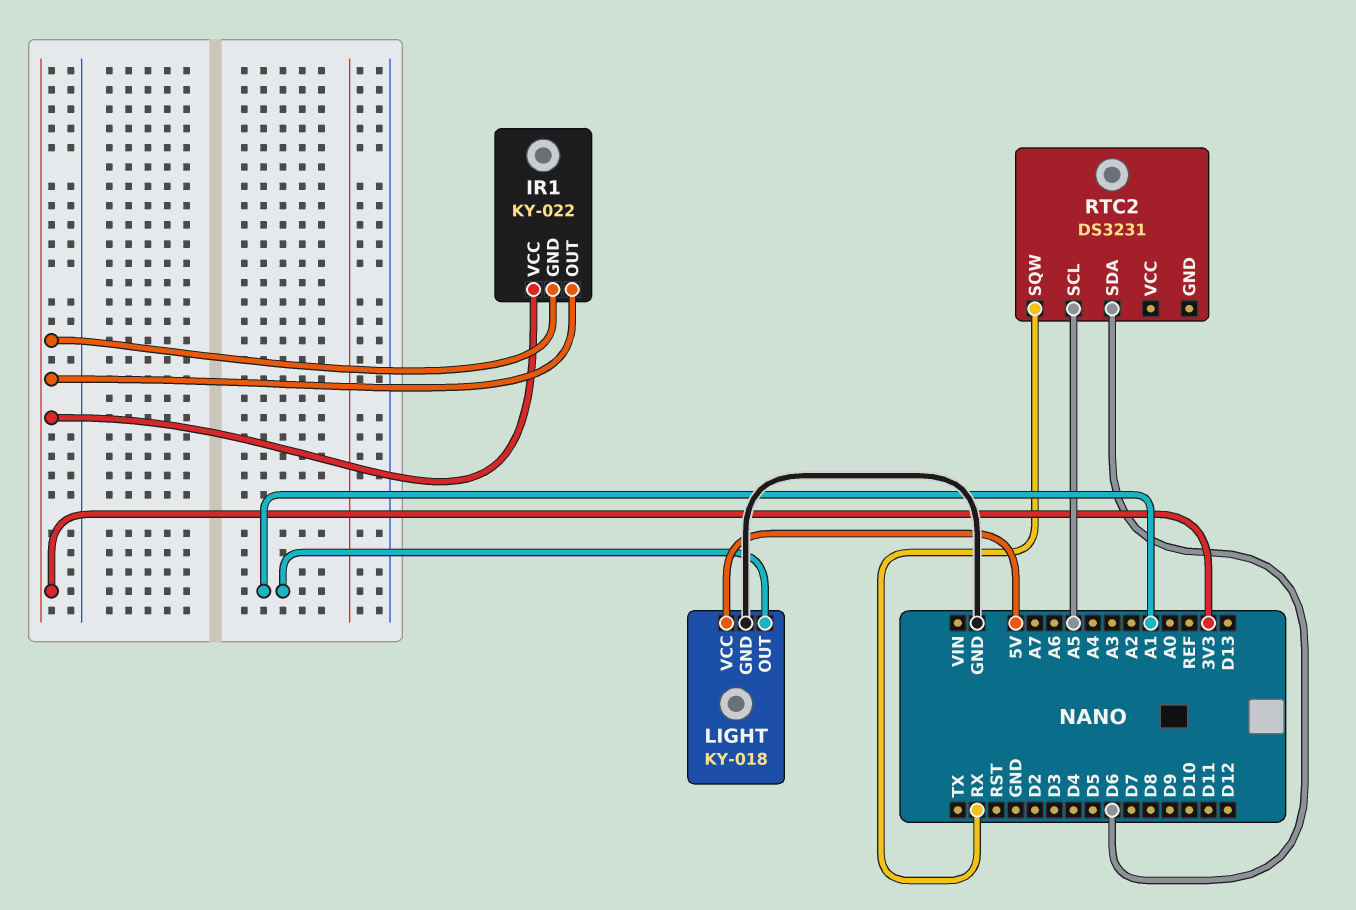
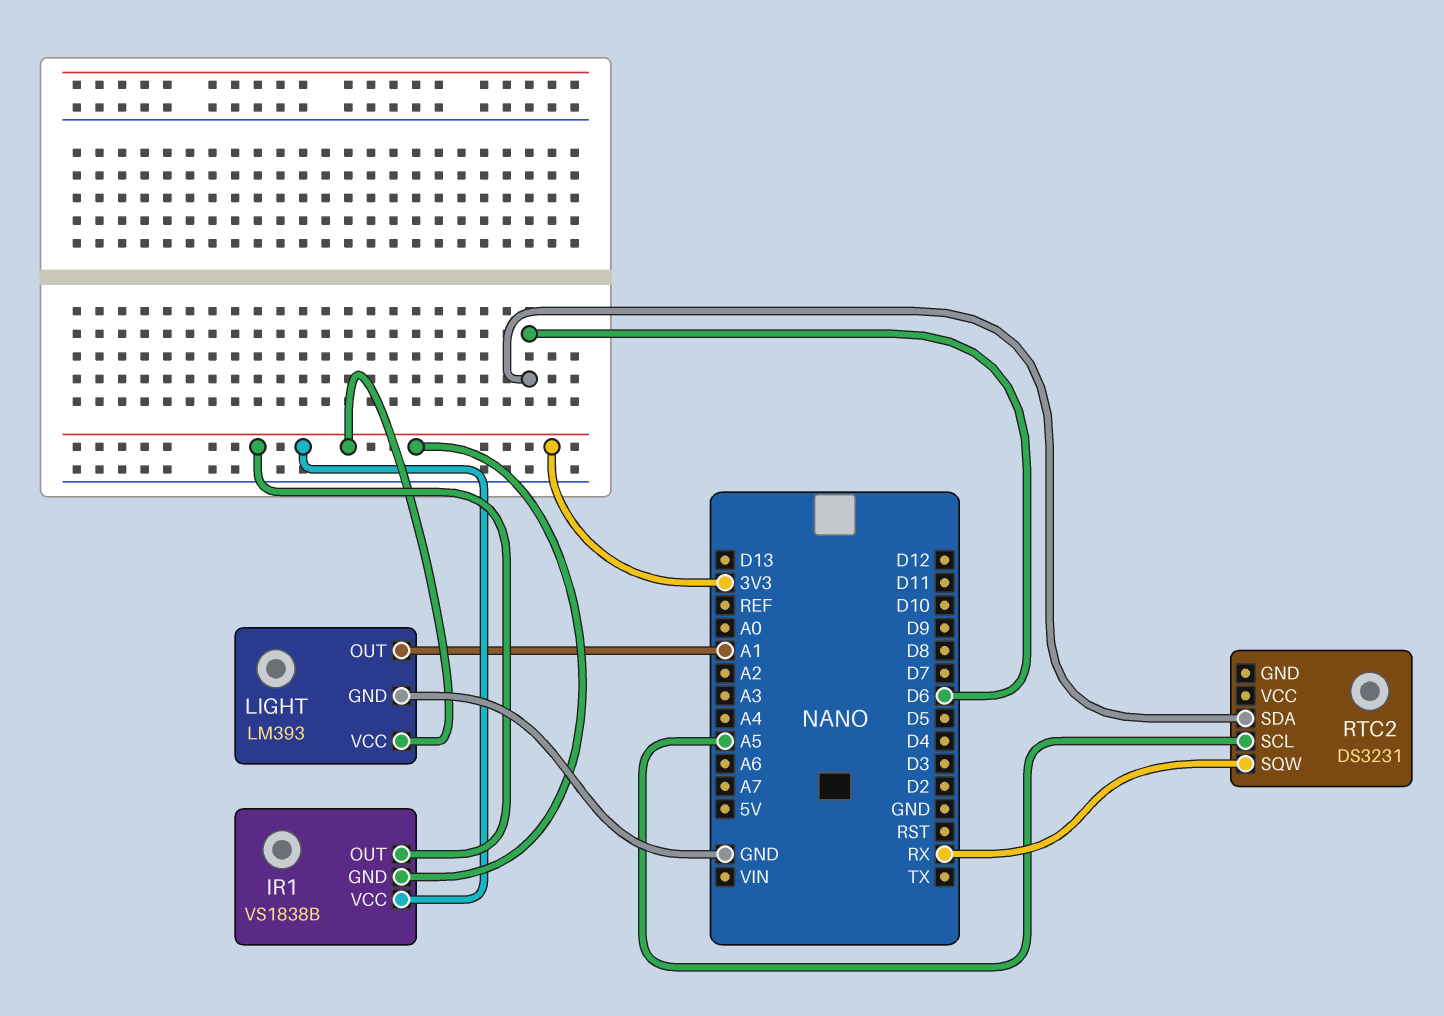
IR1: KY-022 -> VS1838B
LIGHT: KY-018 -> LM393
LIGHT pin VCC: 5V -> 3V3

